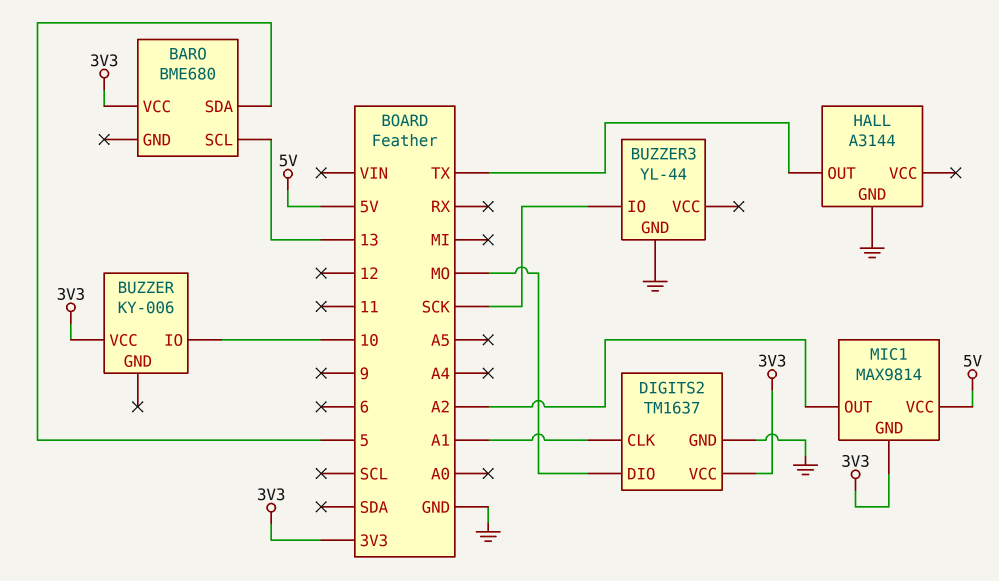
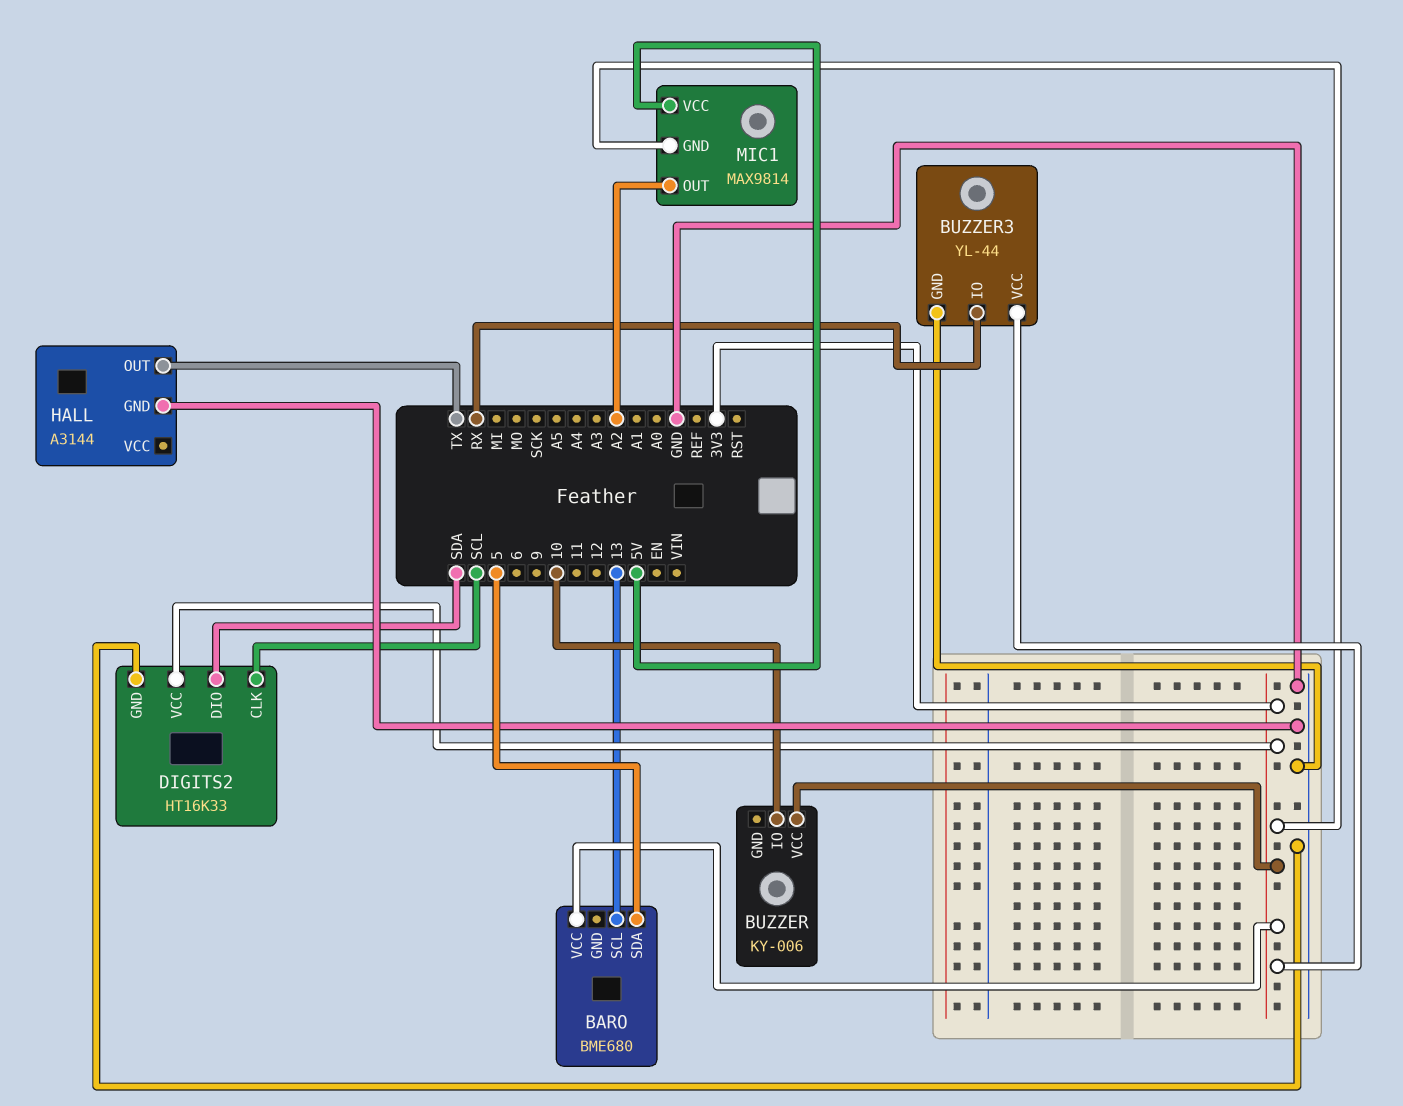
BUZZER3 pin IO: SCK -> RX
BUZZER3 pin VCC: none -> 3V3
DIGITS2: TM1637 -> HT16K33
DIGITS2 pin CLK: A1 -> SCL
DIGITS2 pin DIO: MO -> SDA

